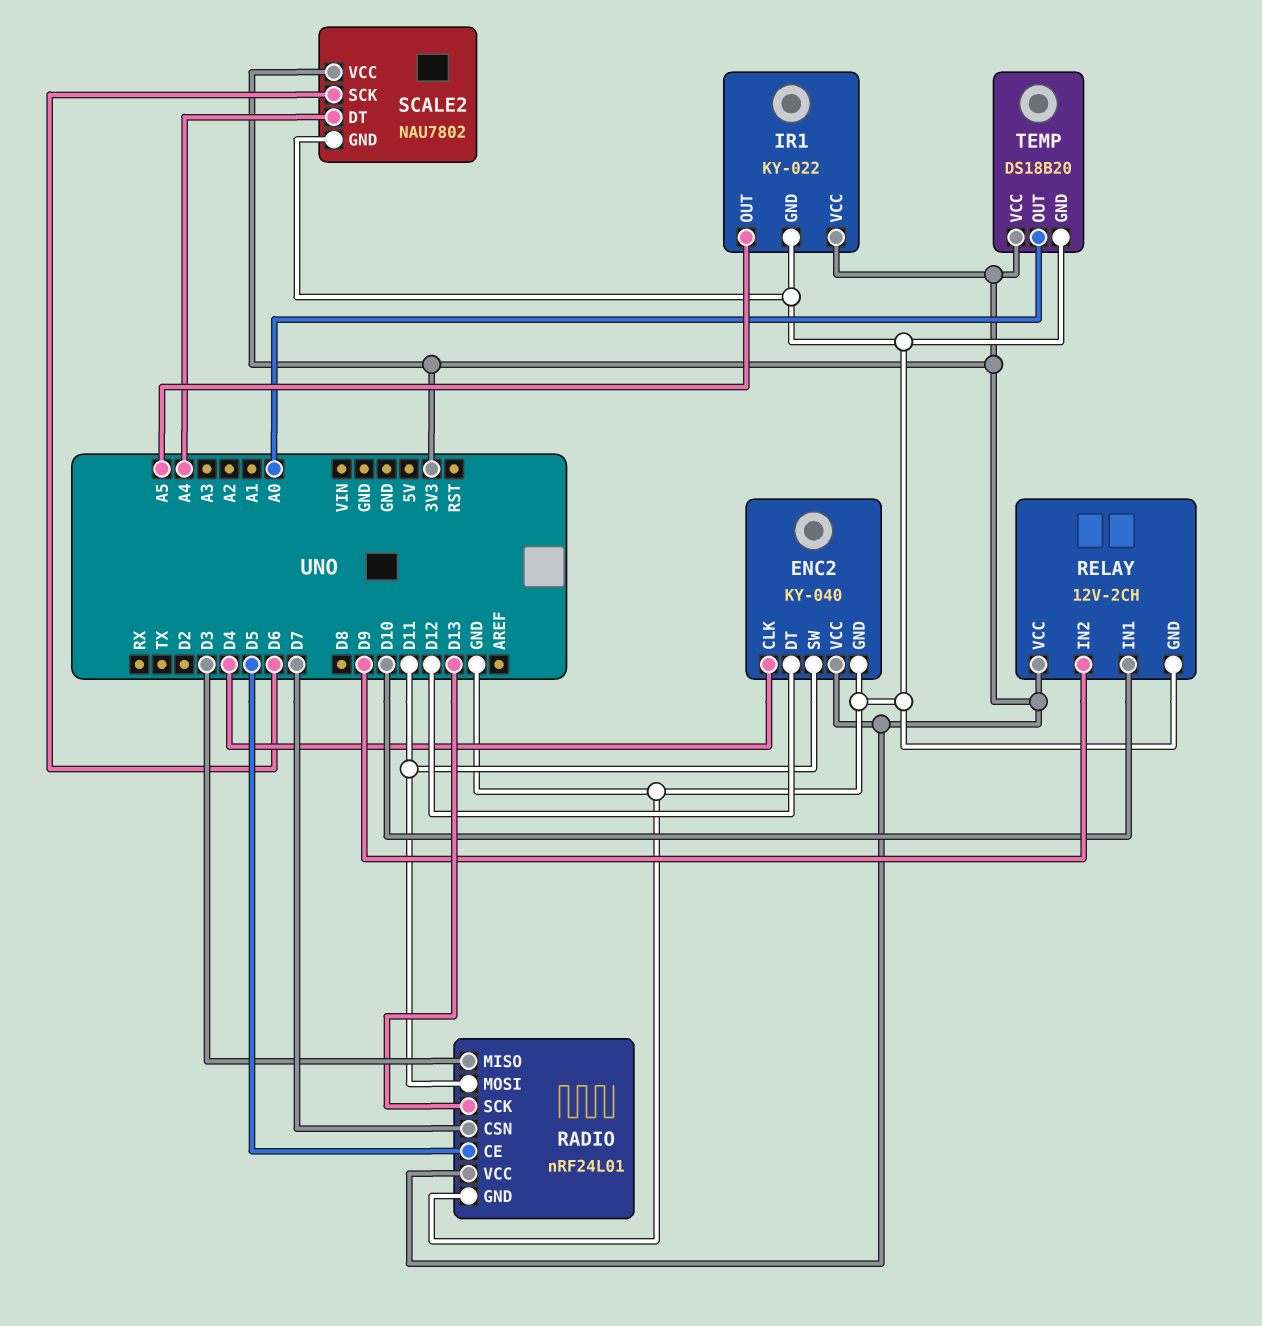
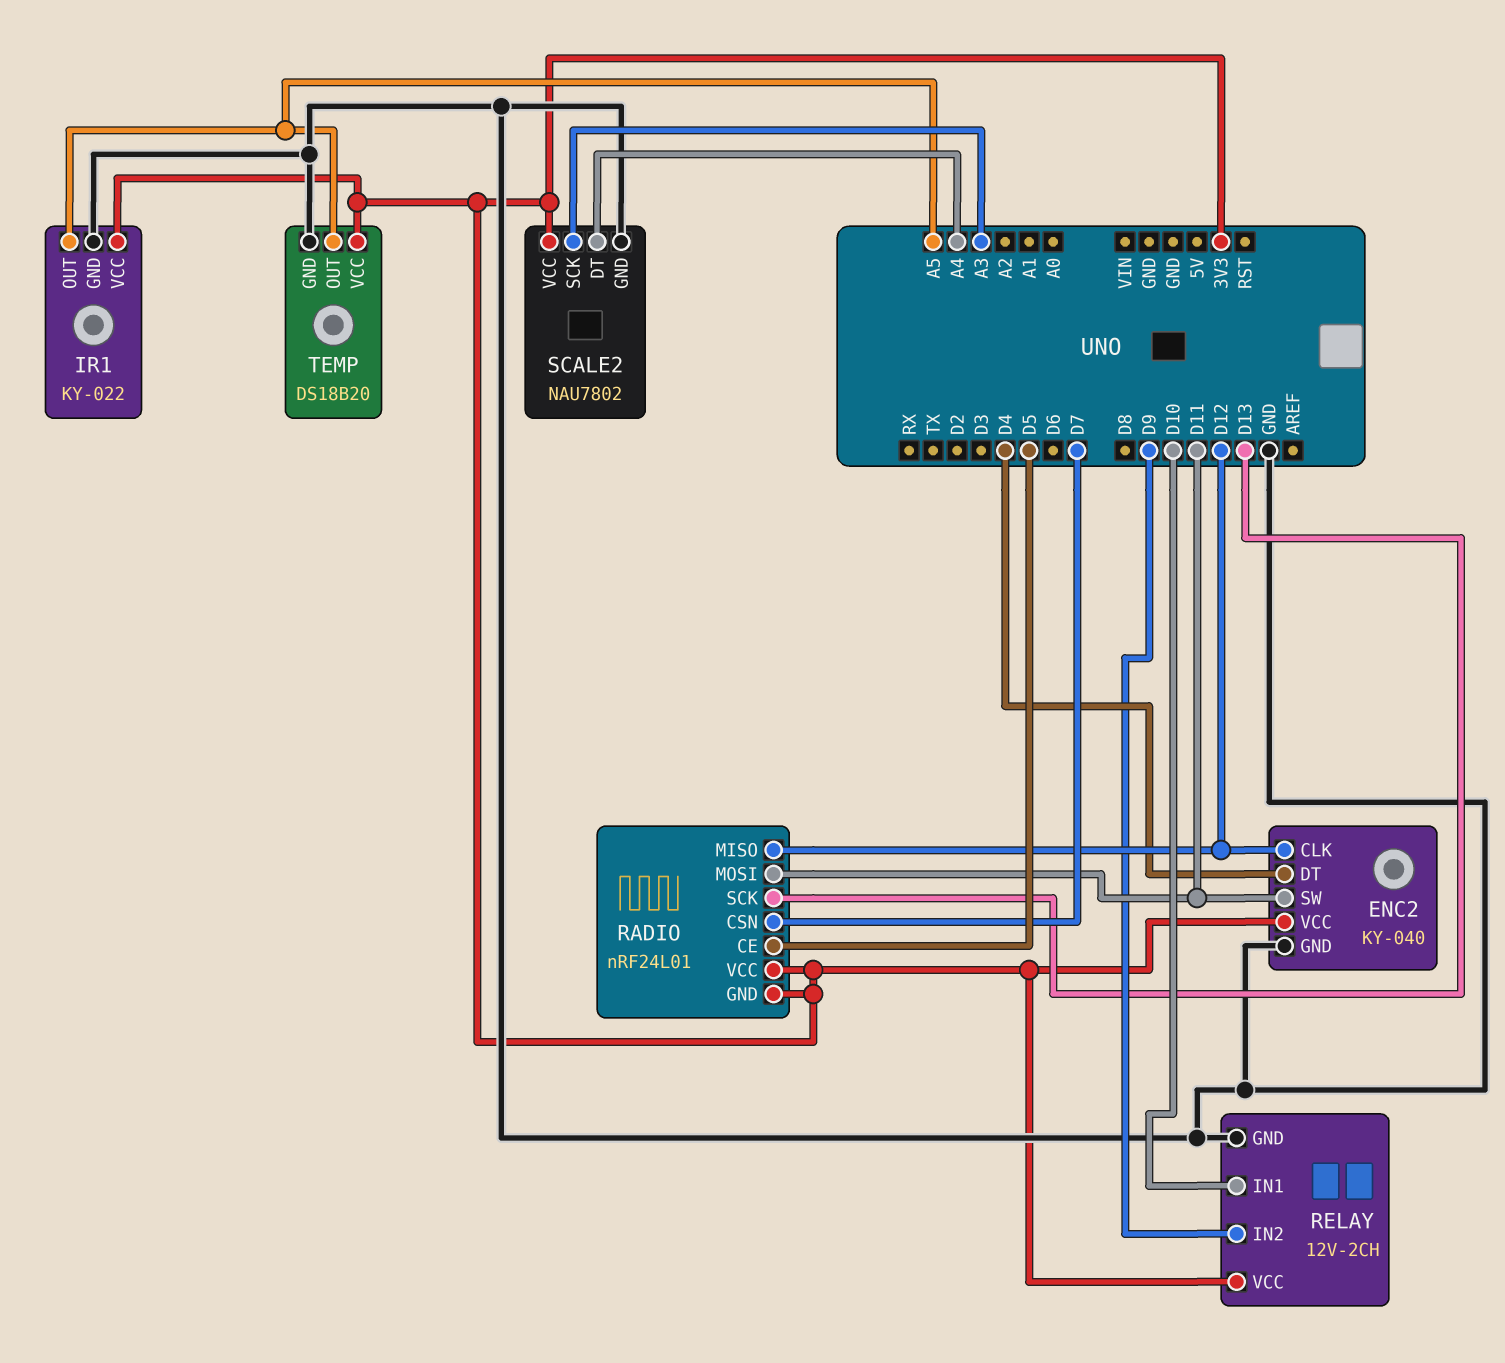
ENC2 pin CLK: D4 -> D12
ENC2 pin DT: D12 -> D4
RADIO pin GND: GND -> 3V3
RADIO pin MISO: D3 -> D12
SCALE2 pin SCK: D6 -> A3
TEMP pin OUT: A0 -> A5

